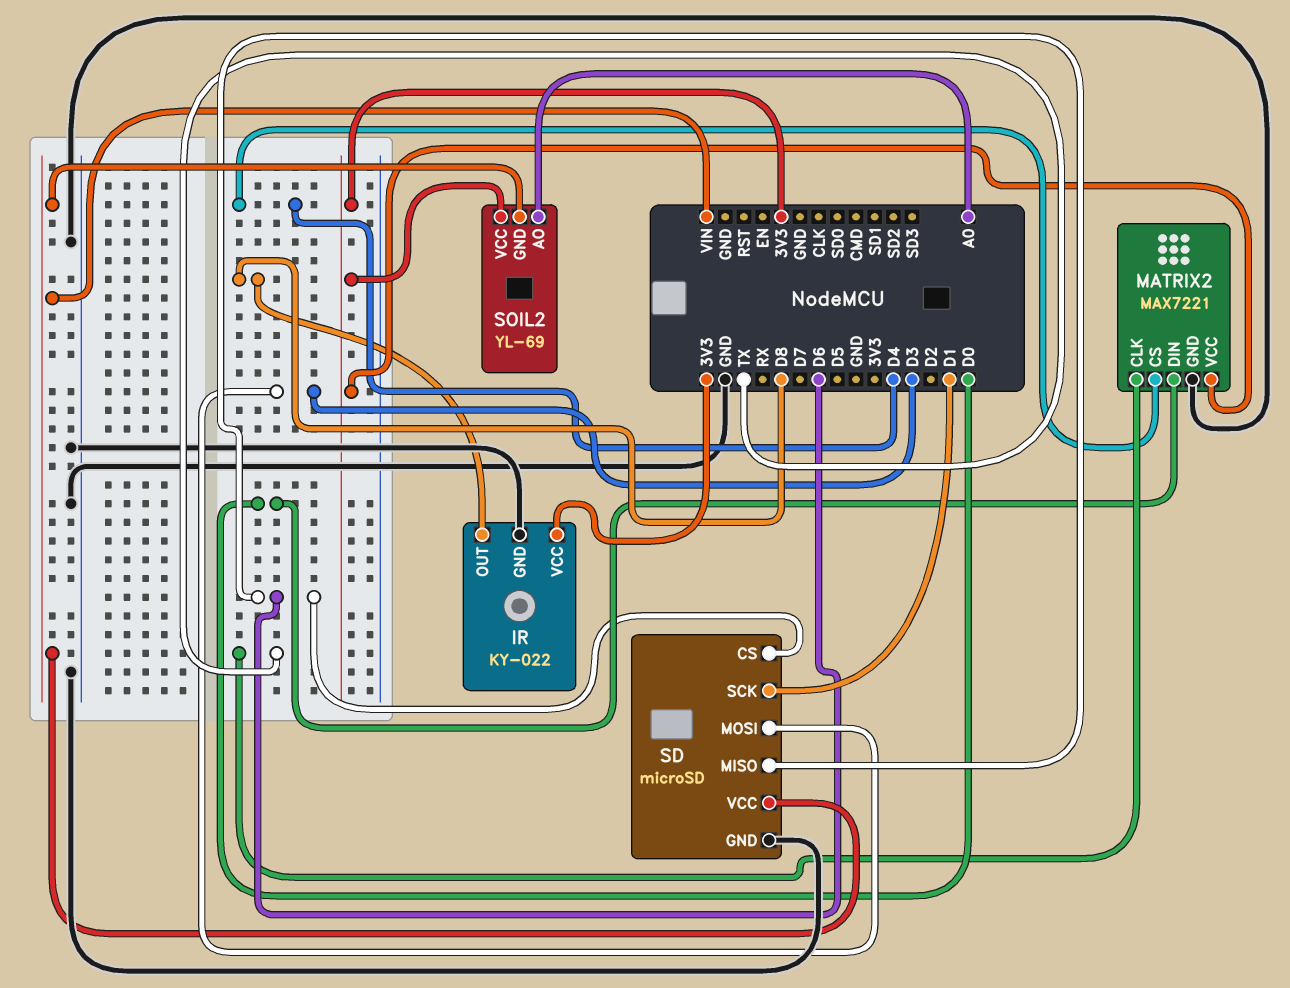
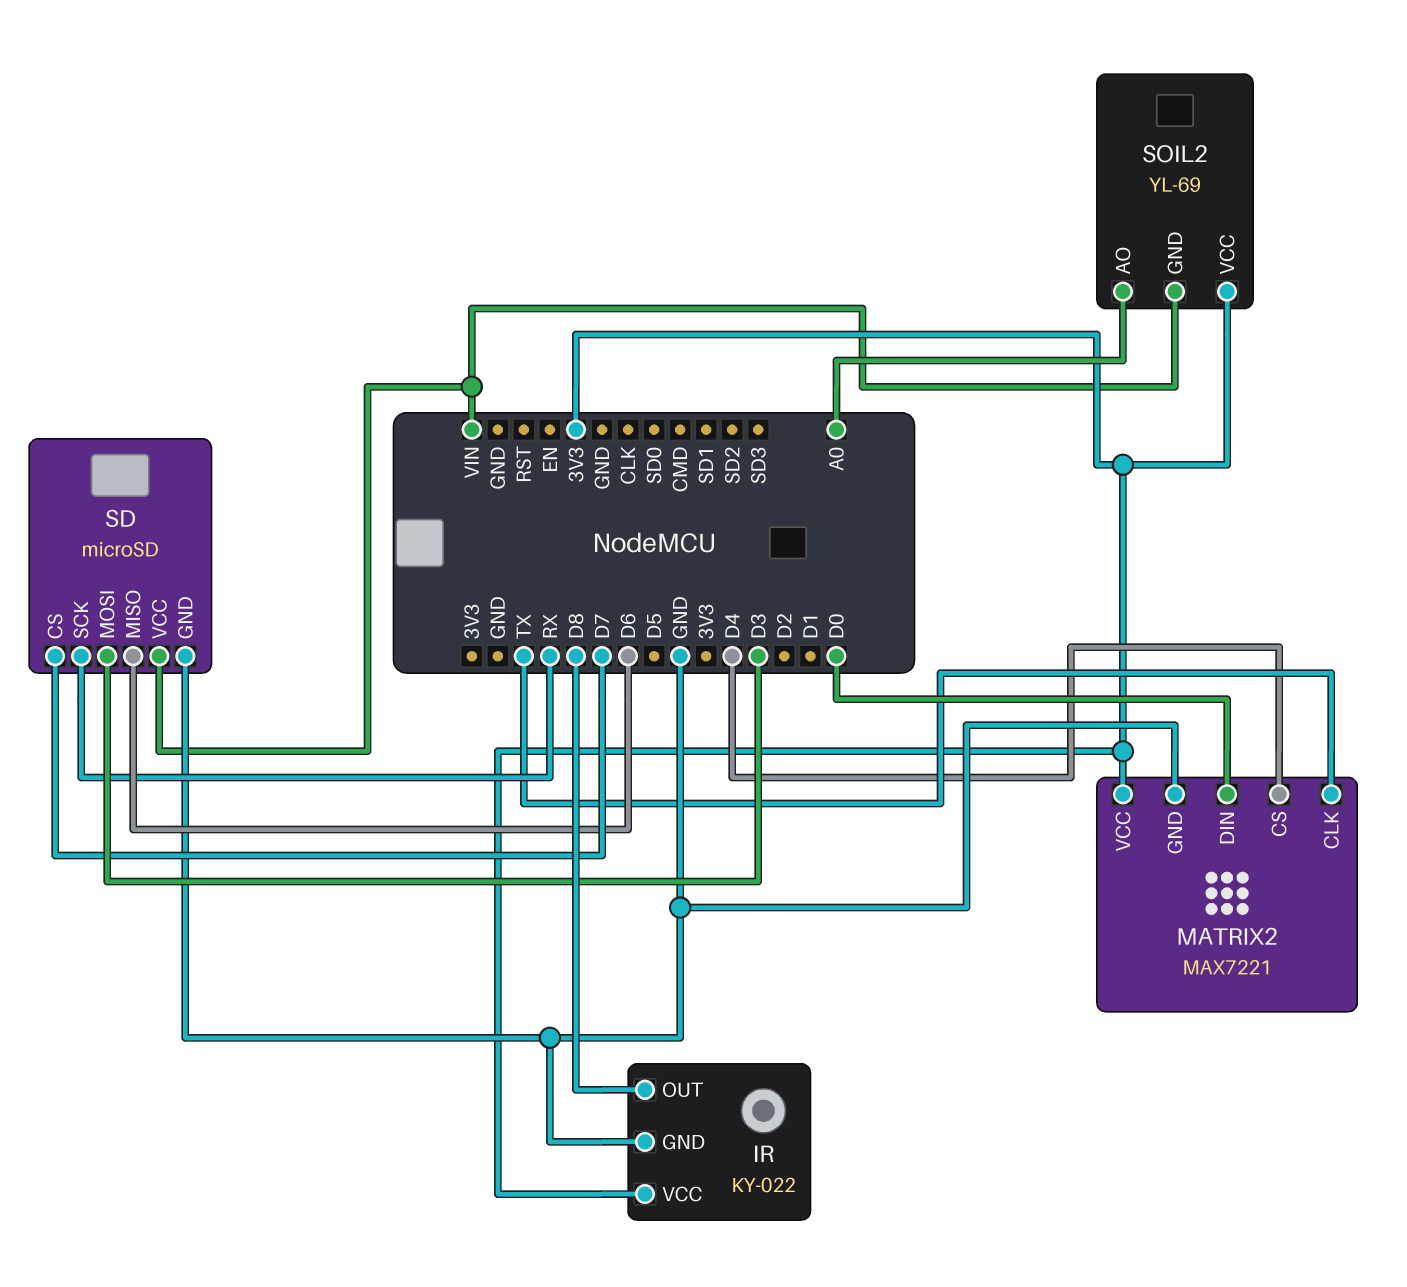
SD pin CS: D6 -> D7
SD pin SCK: D1 -> RX

